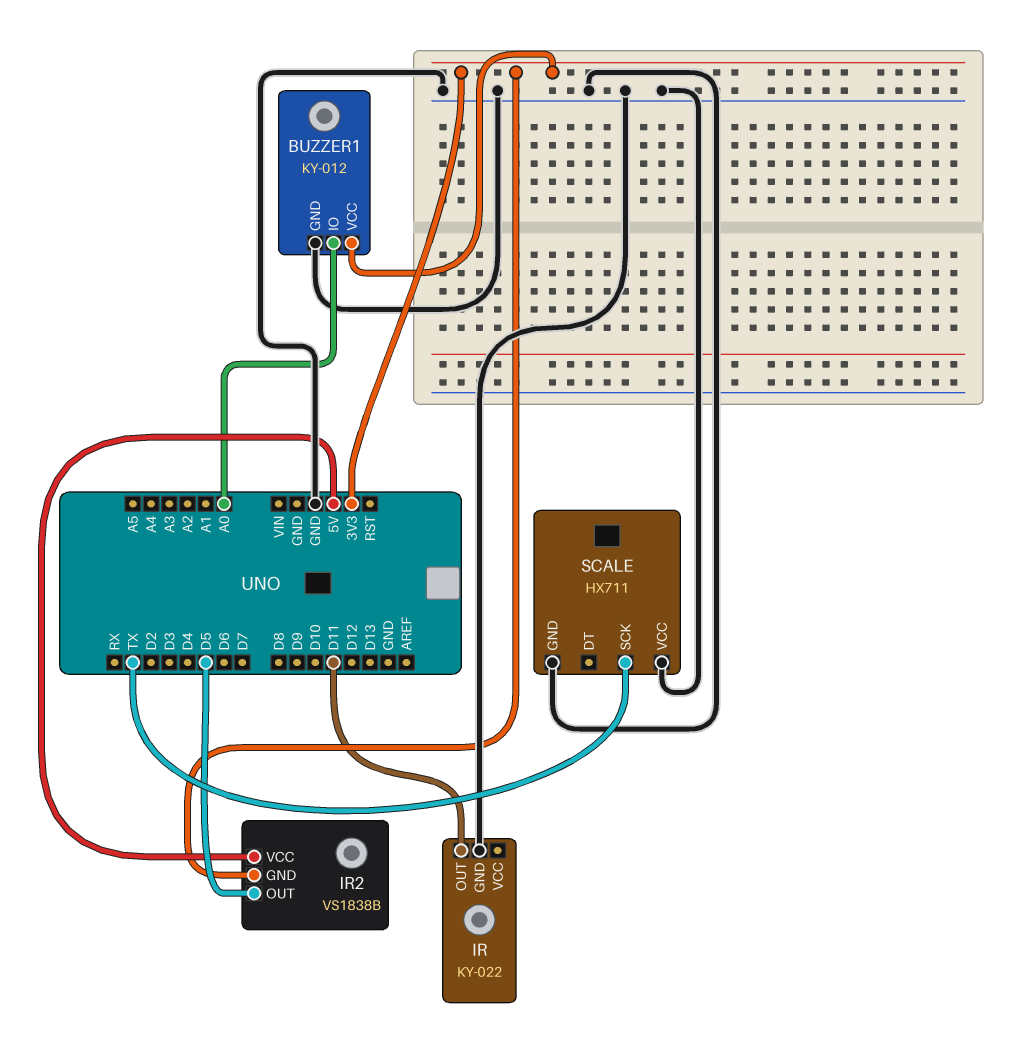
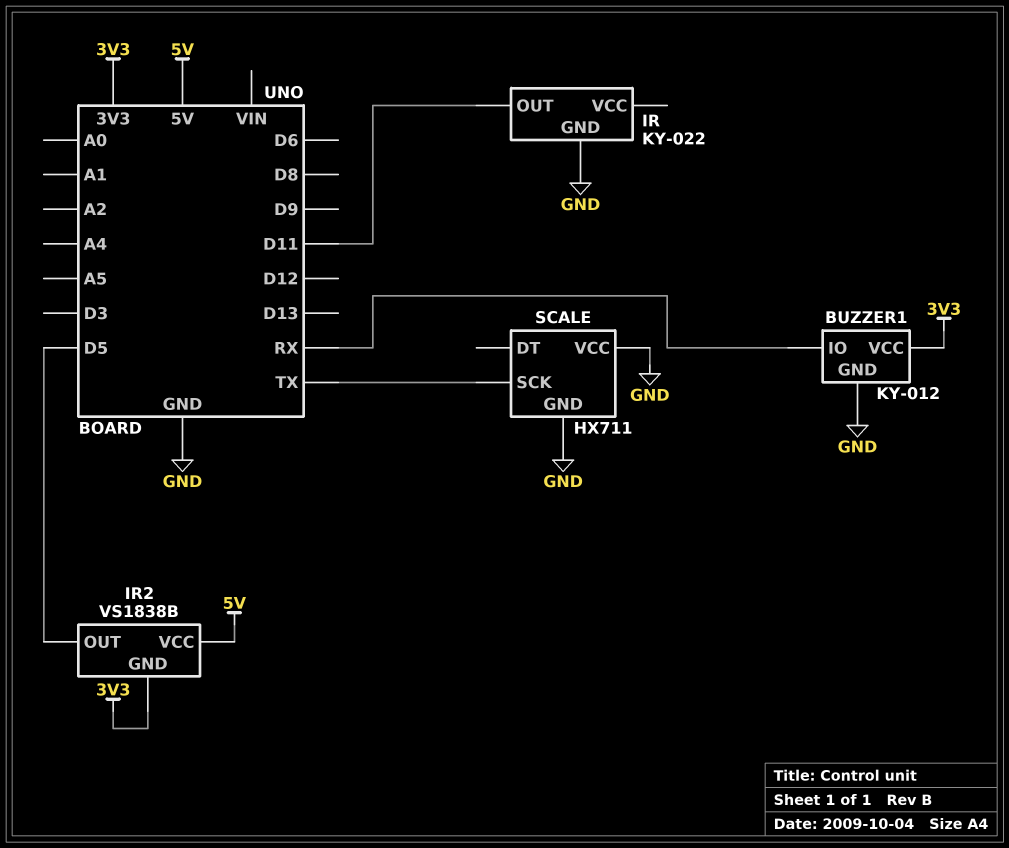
BUZZER1 pin IO: A0 -> RX

